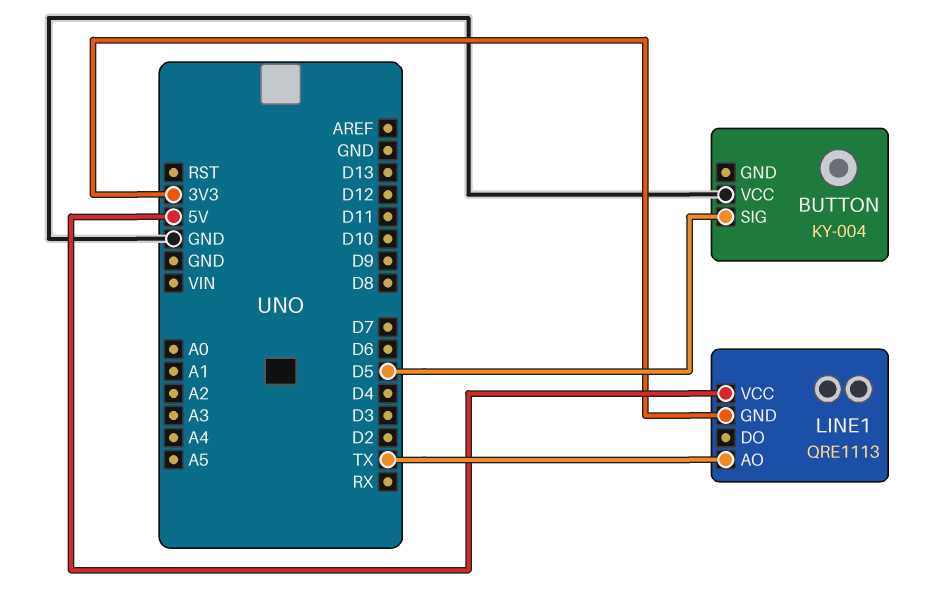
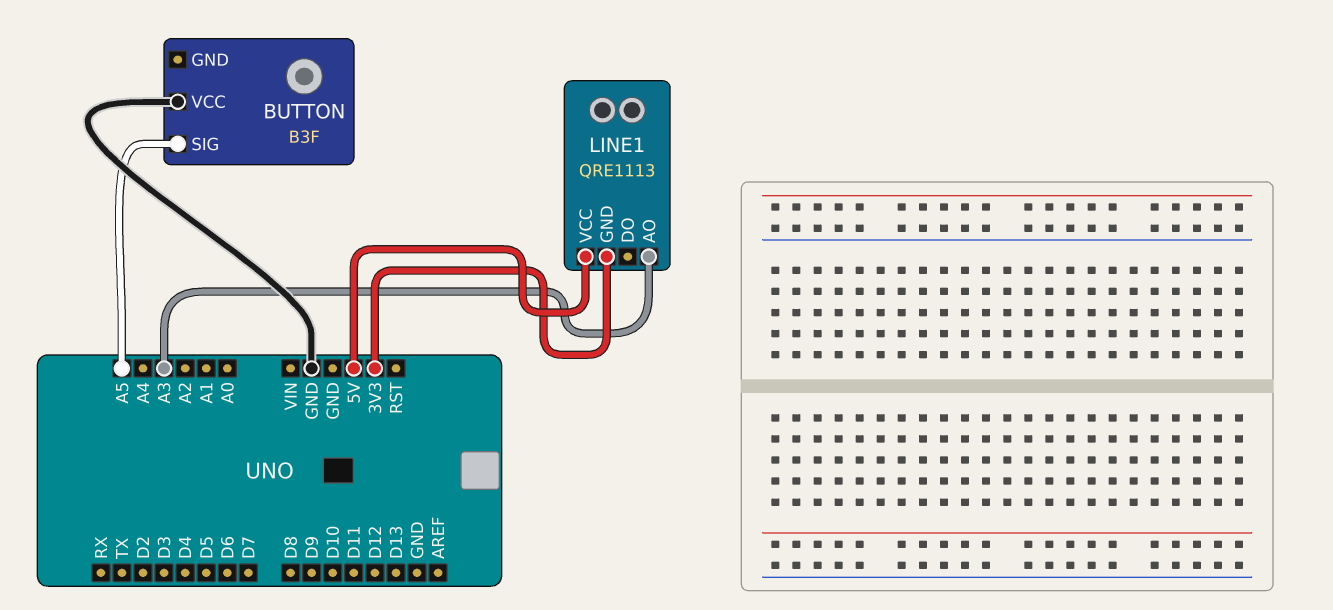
BUTTON: KY-004 -> B3F
BUTTON pin SIG: D5 -> A5
LINE1 pin AO: TX -> A3

